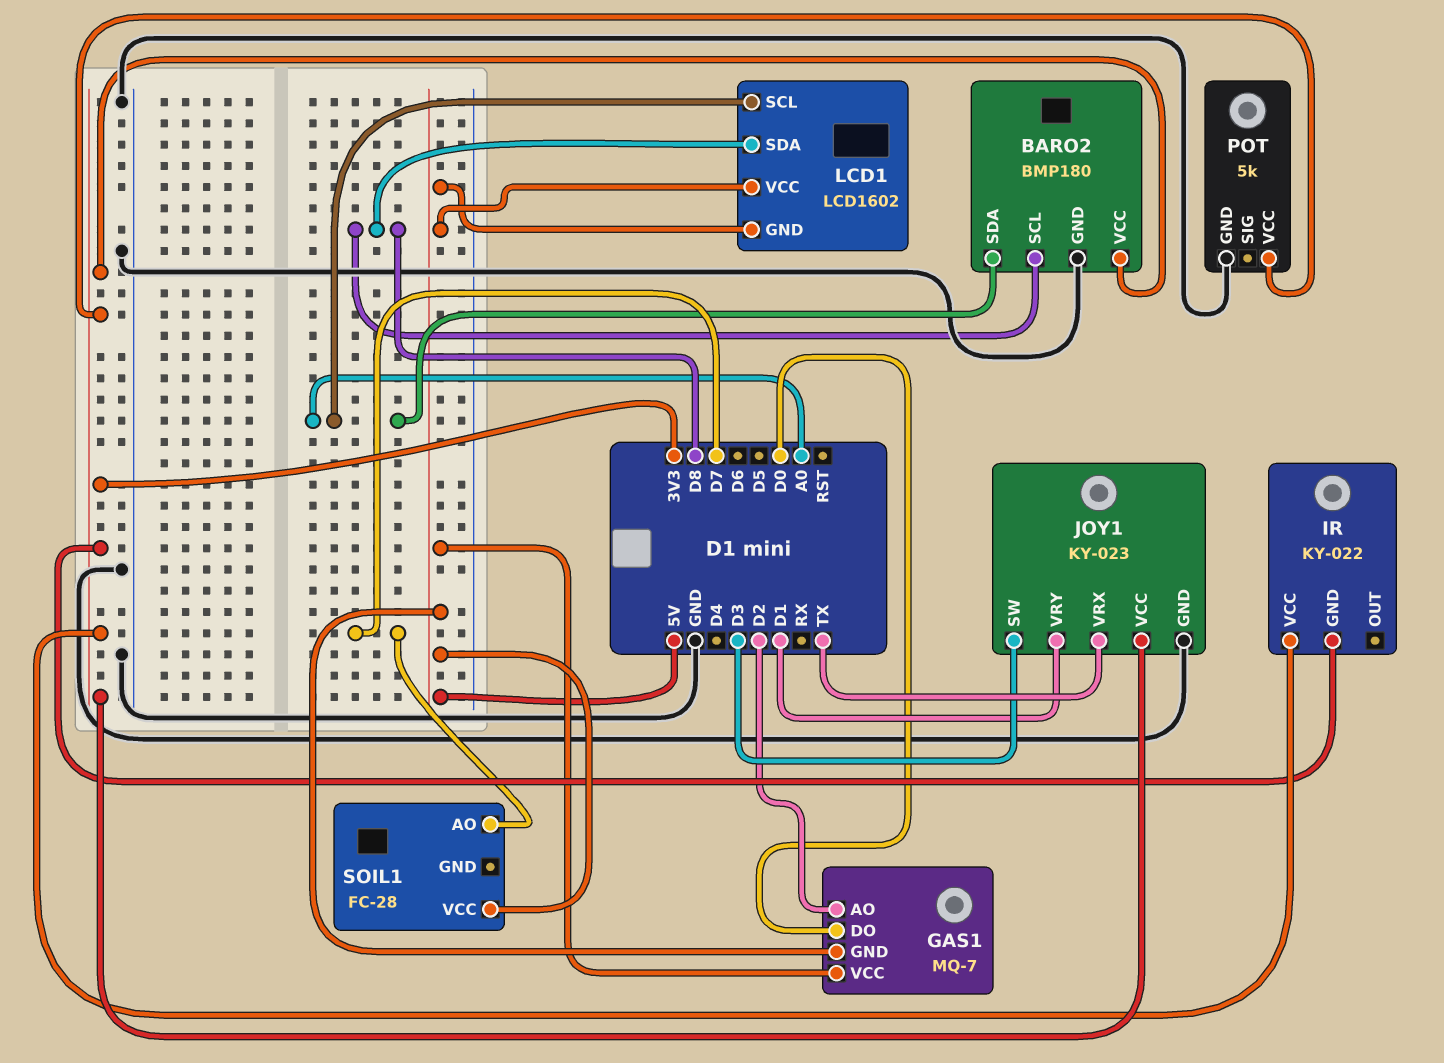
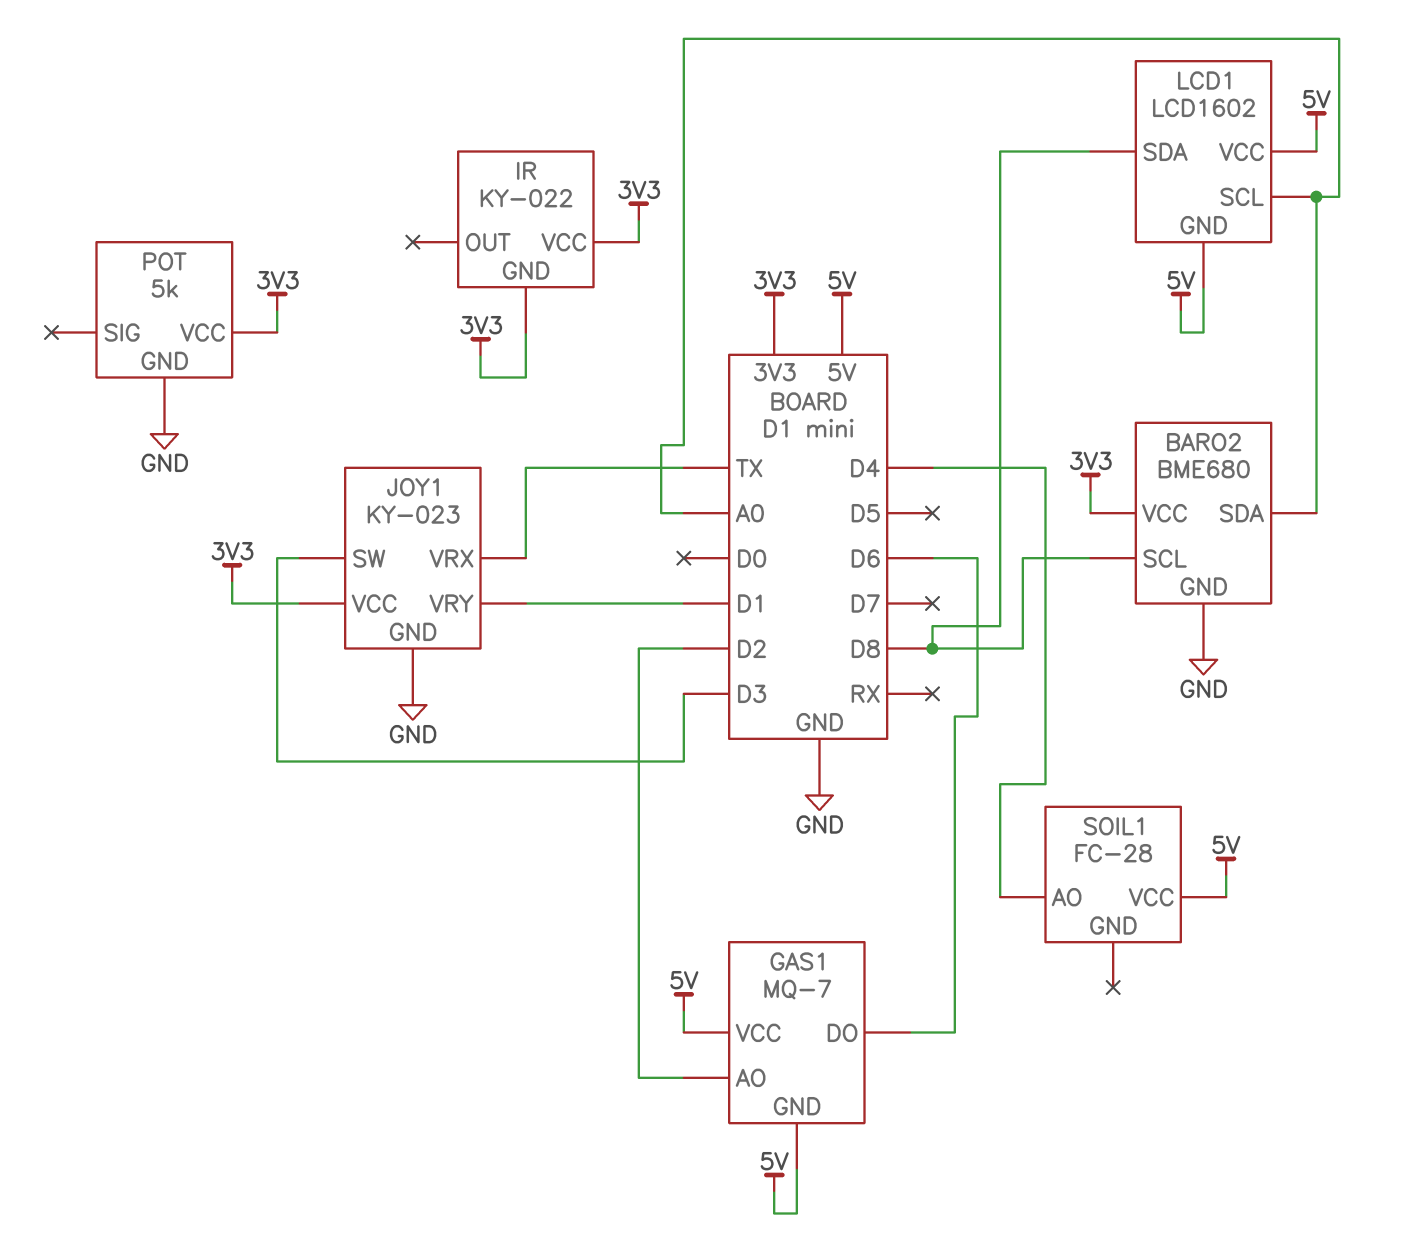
BARO2: BMP180 -> BME680
GAS1 pin DO: D0 -> D6
SOIL1 pin AO: D7 -> D4

